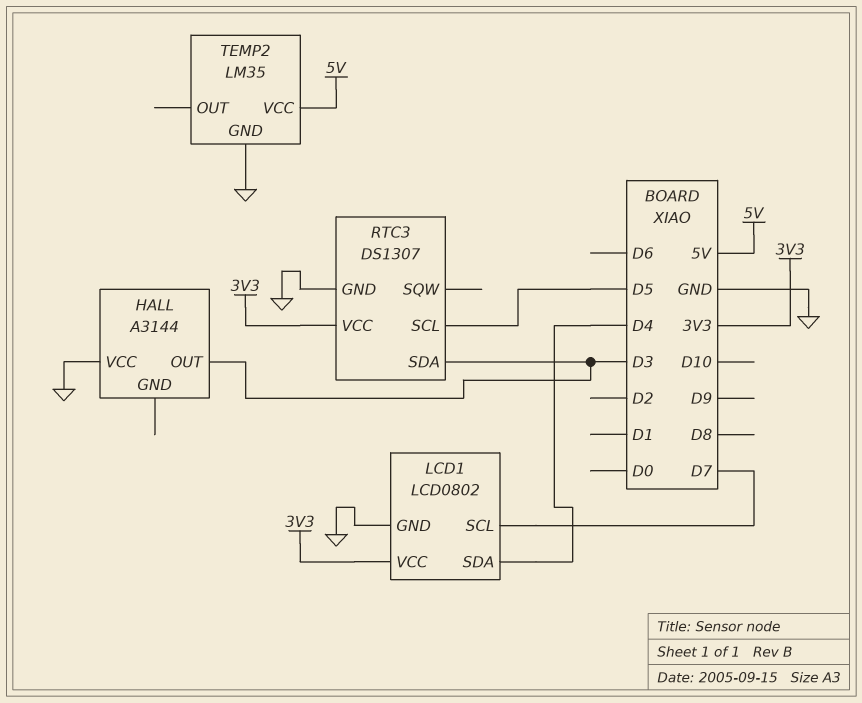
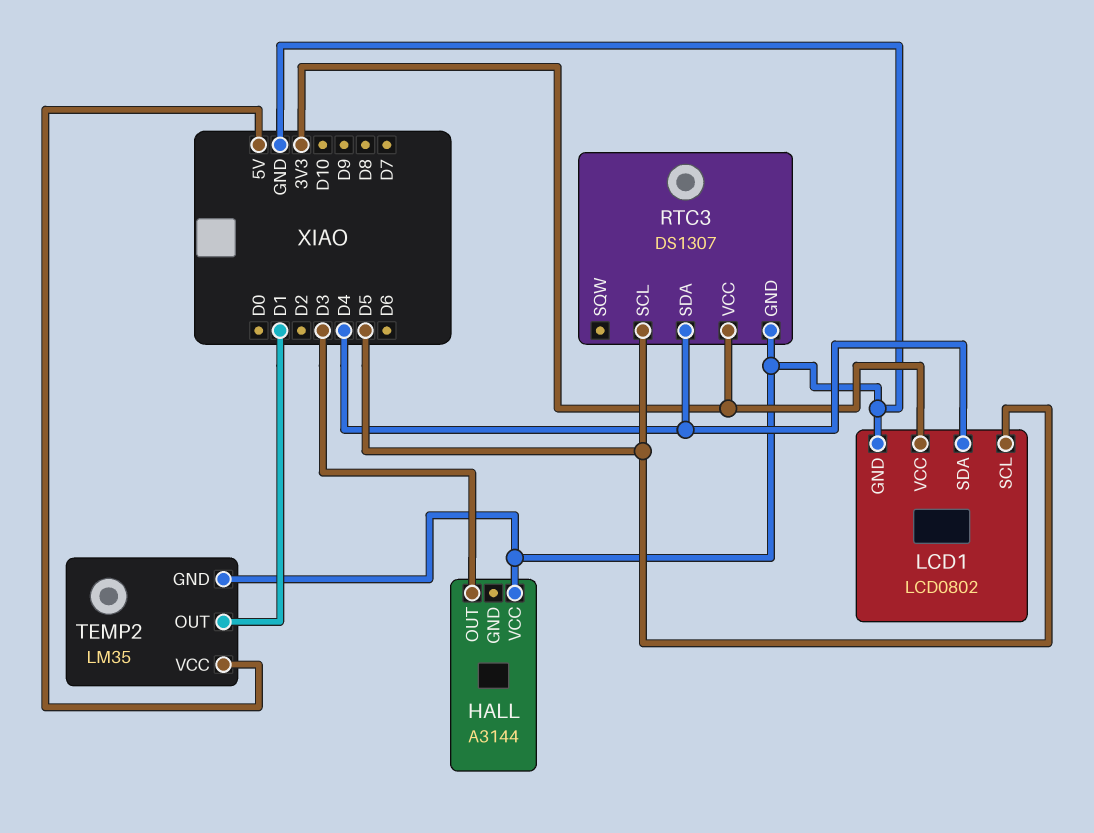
LCD1 pin SCL: D7 -> D5
RTC3 pin SDA: D3 -> D4
TEMP2 pin OUT: none -> D1

